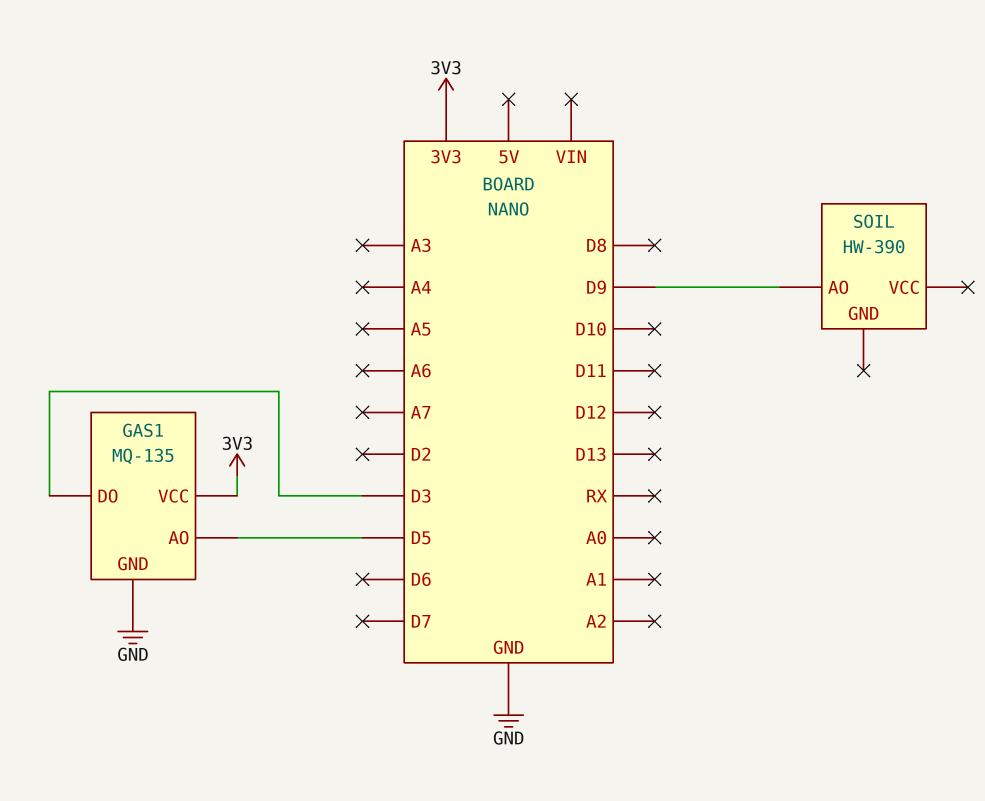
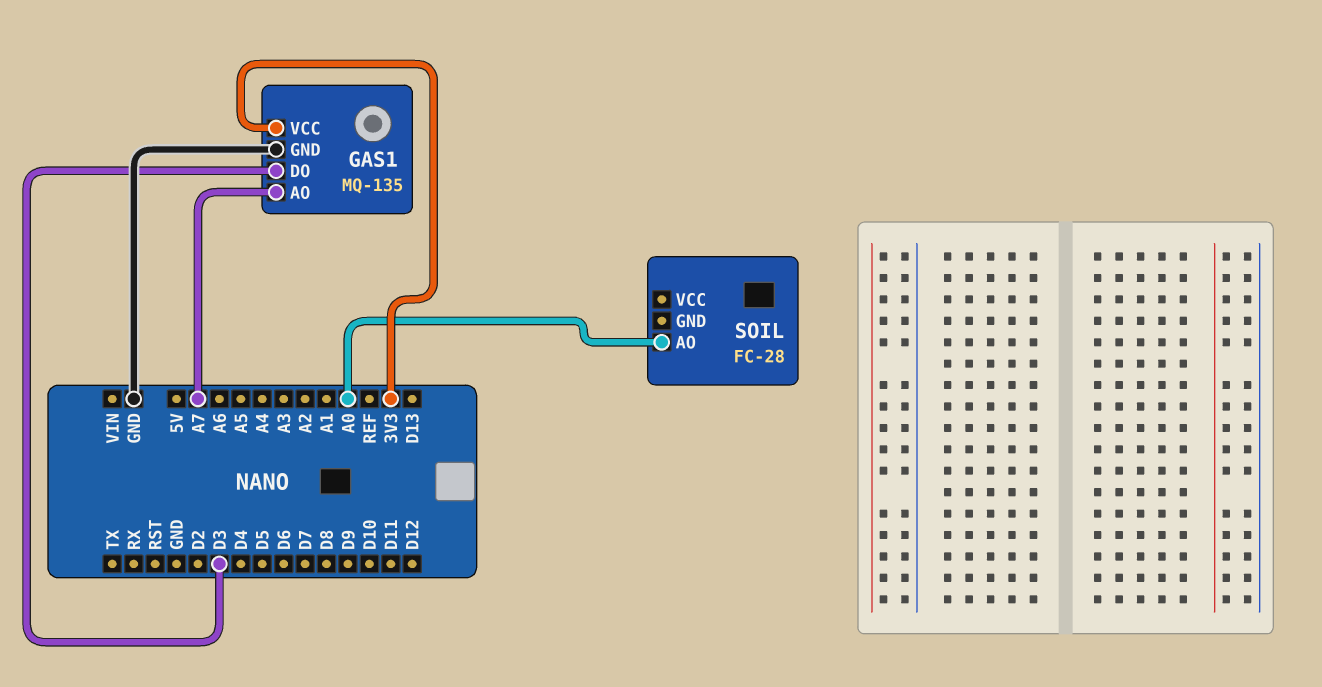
GAS1 pin AO: D5 -> A7
SOIL: HW-390 -> FC-28
SOIL pin AO: D9 -> A0

